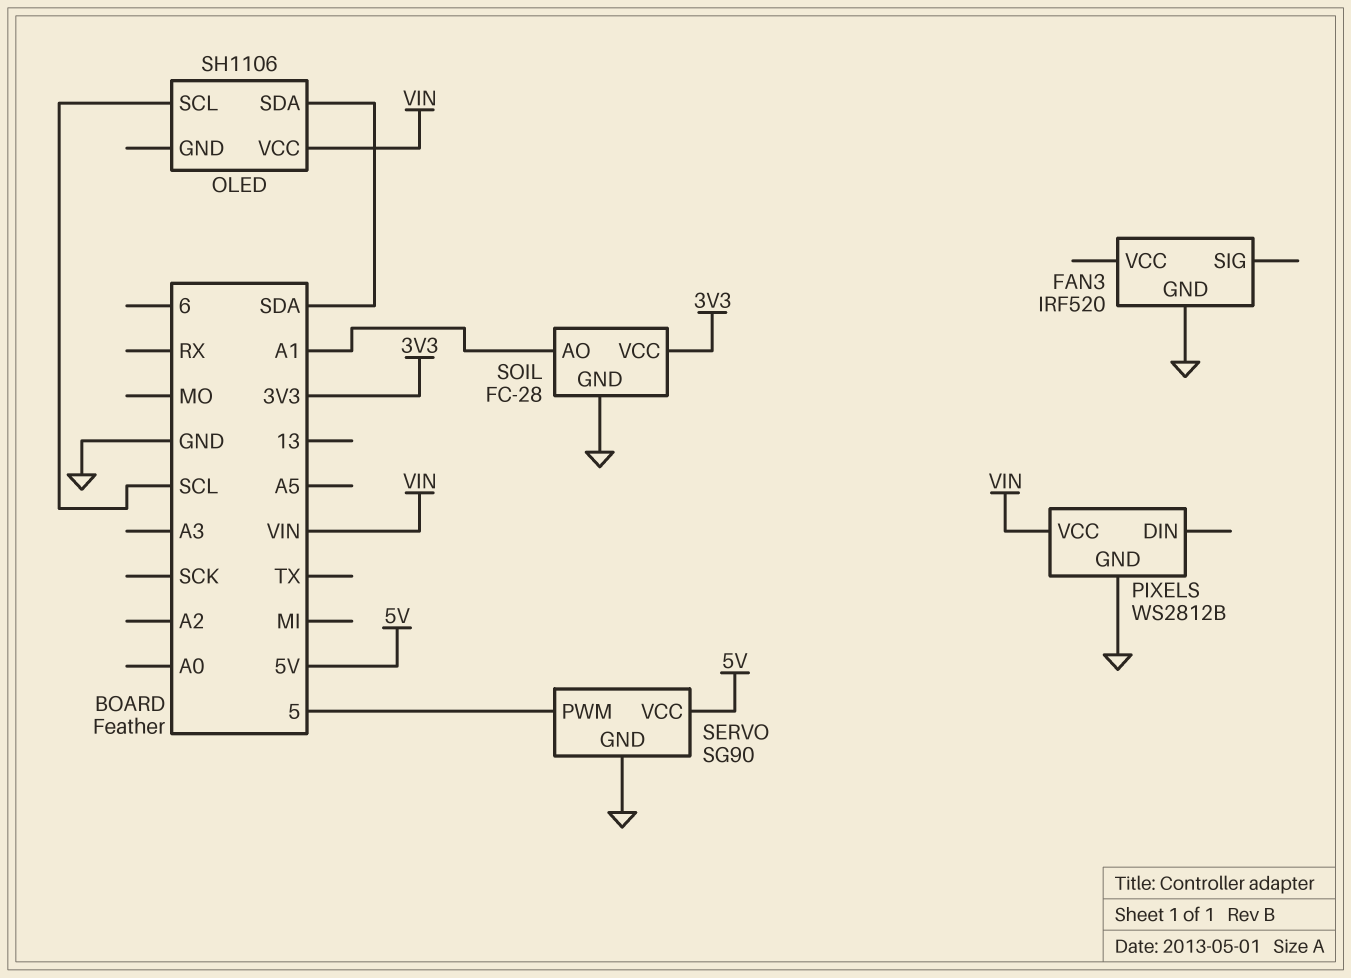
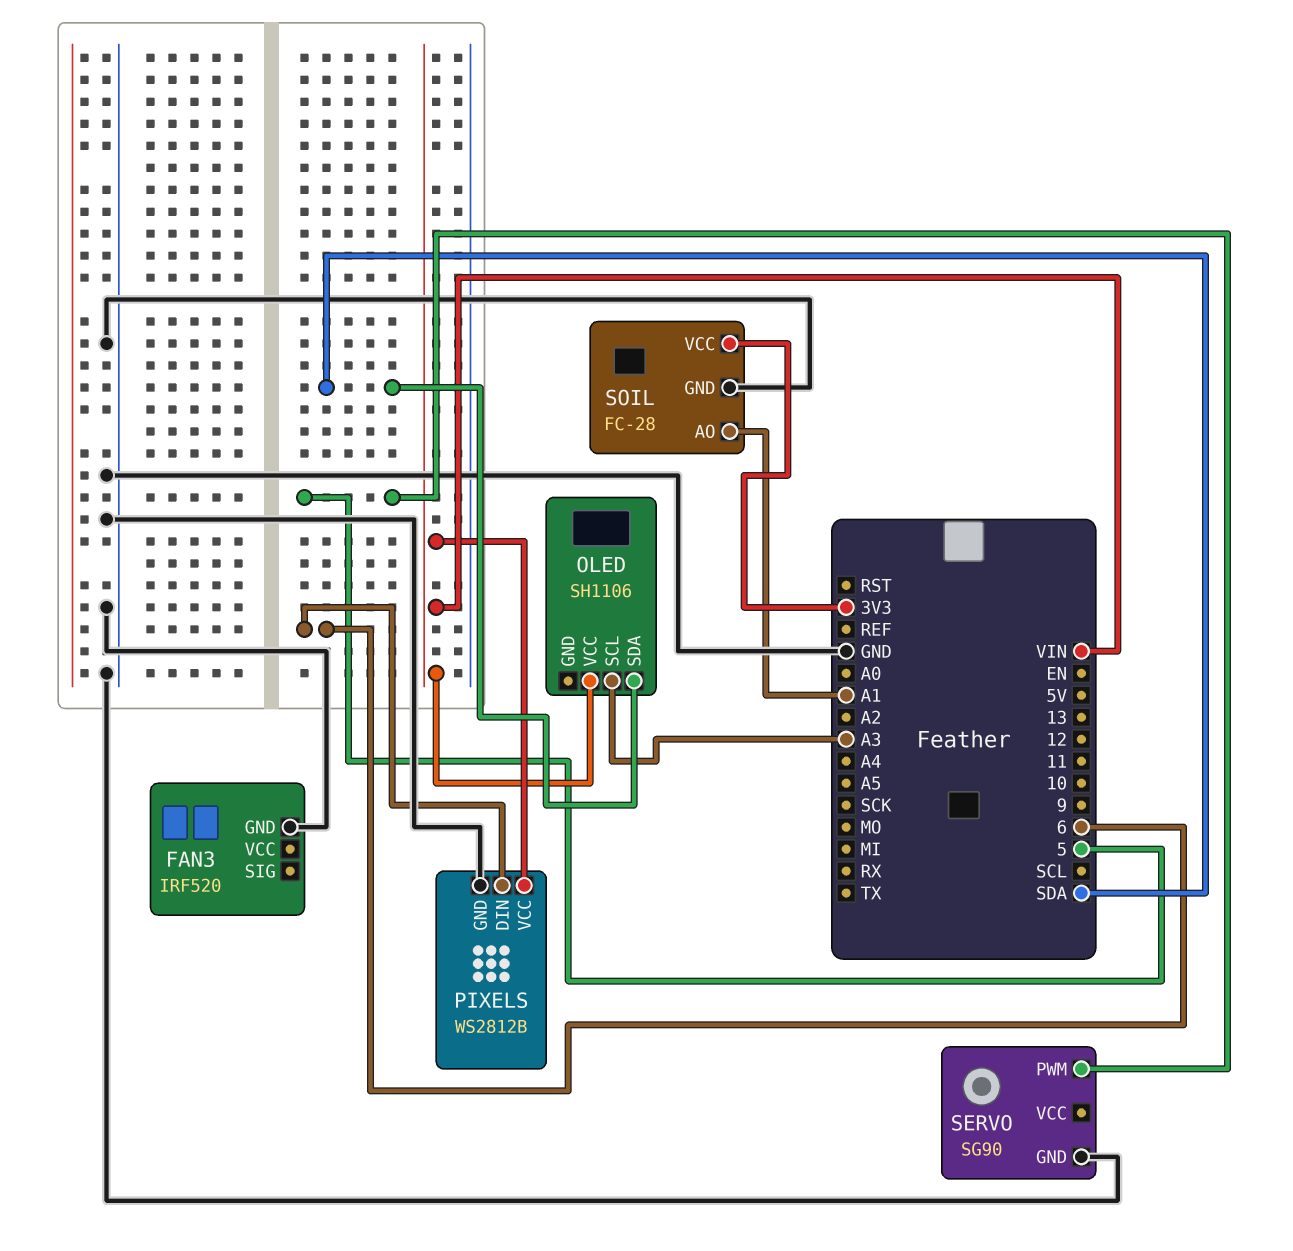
OLED pin SCL: SCL -> A3
PIXELS pin DIN: none -> 6
SERVO pin VCC: 5V -> none

